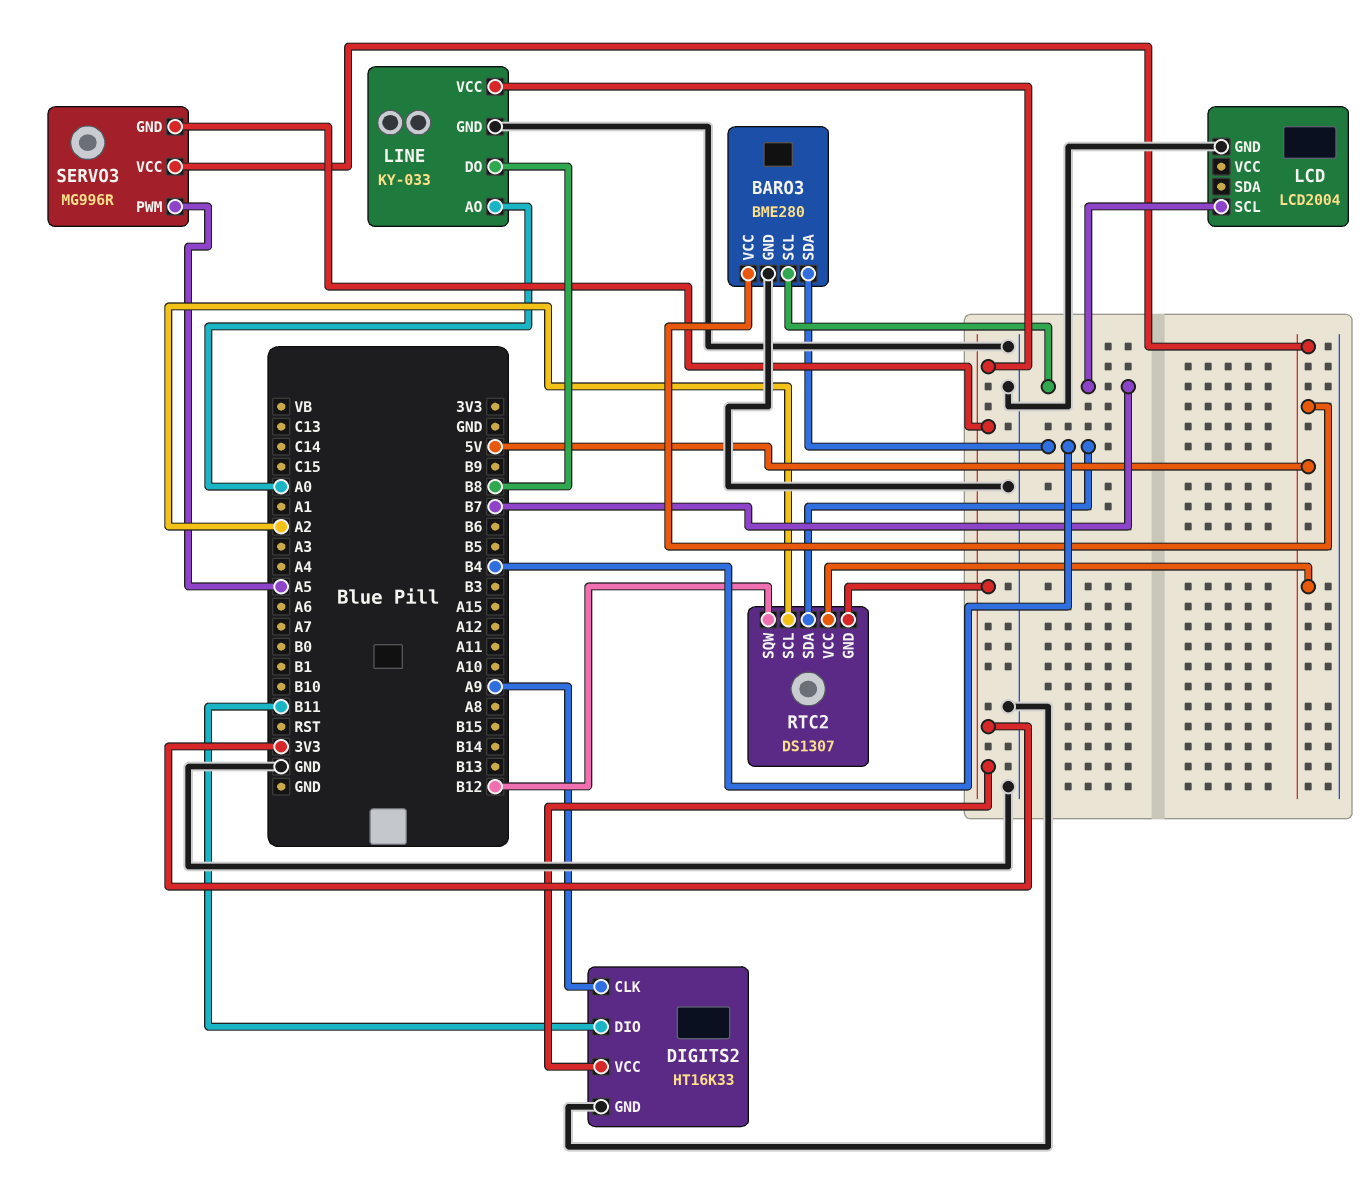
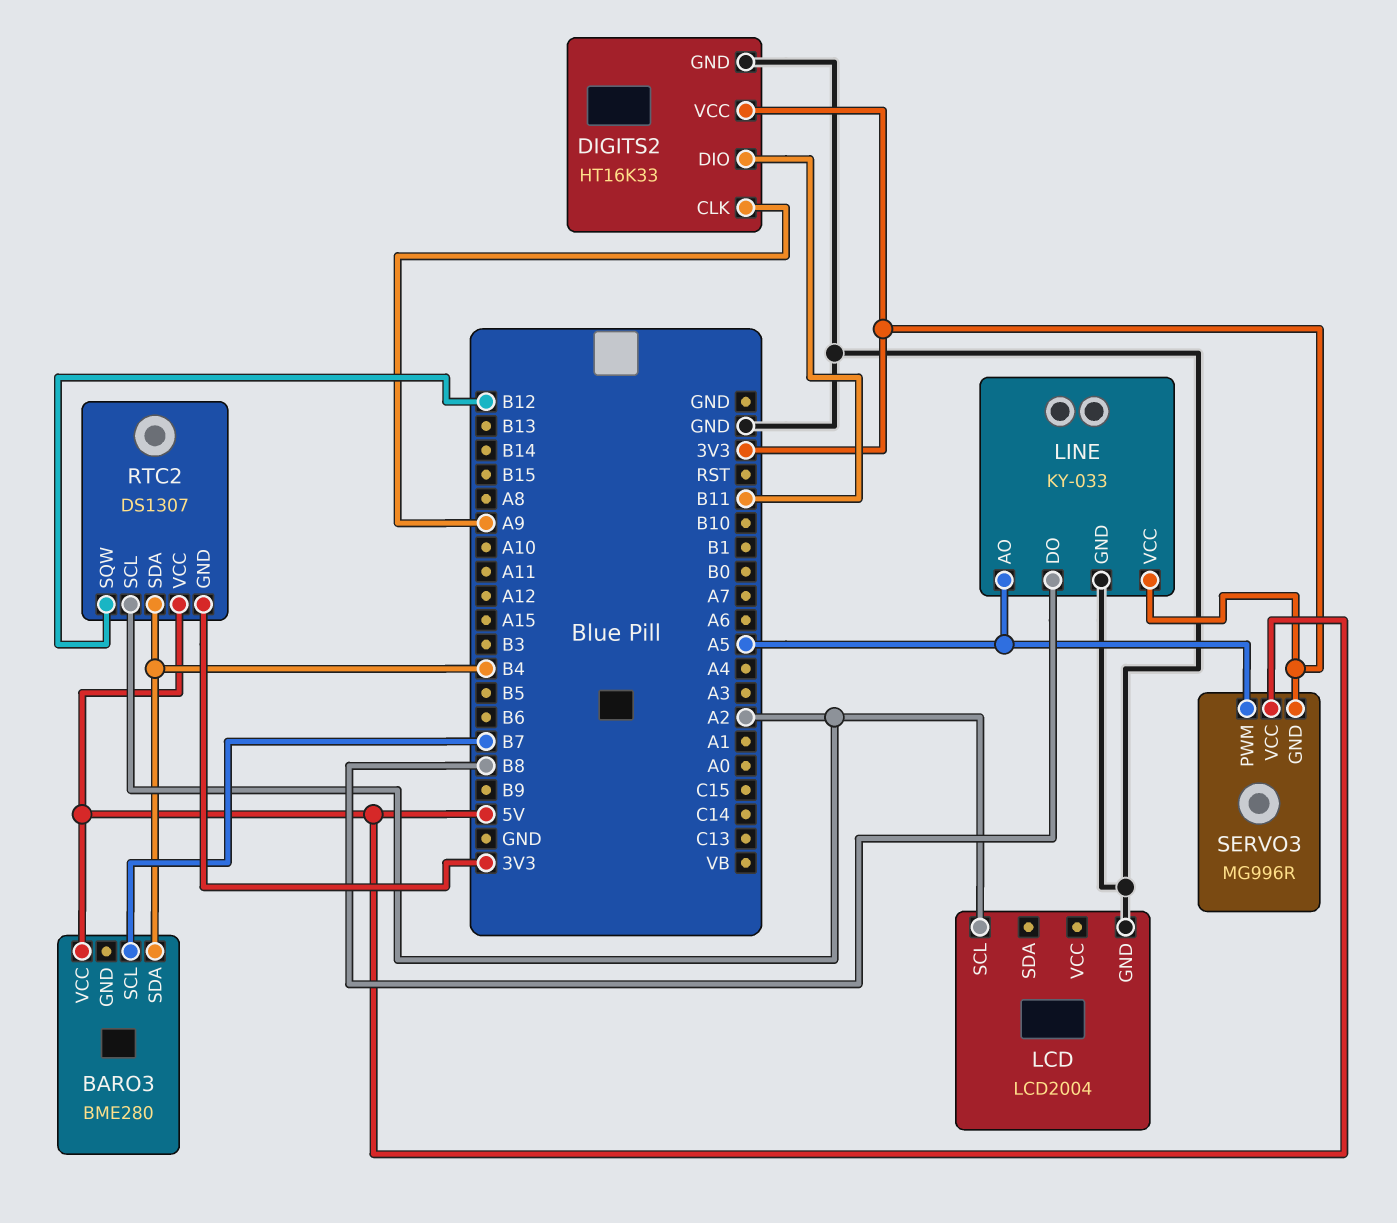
BARO3 pin GND: GND -> none
LCD pin SCL: B7 -> A2
LINE pin AO: A0 -> A5

